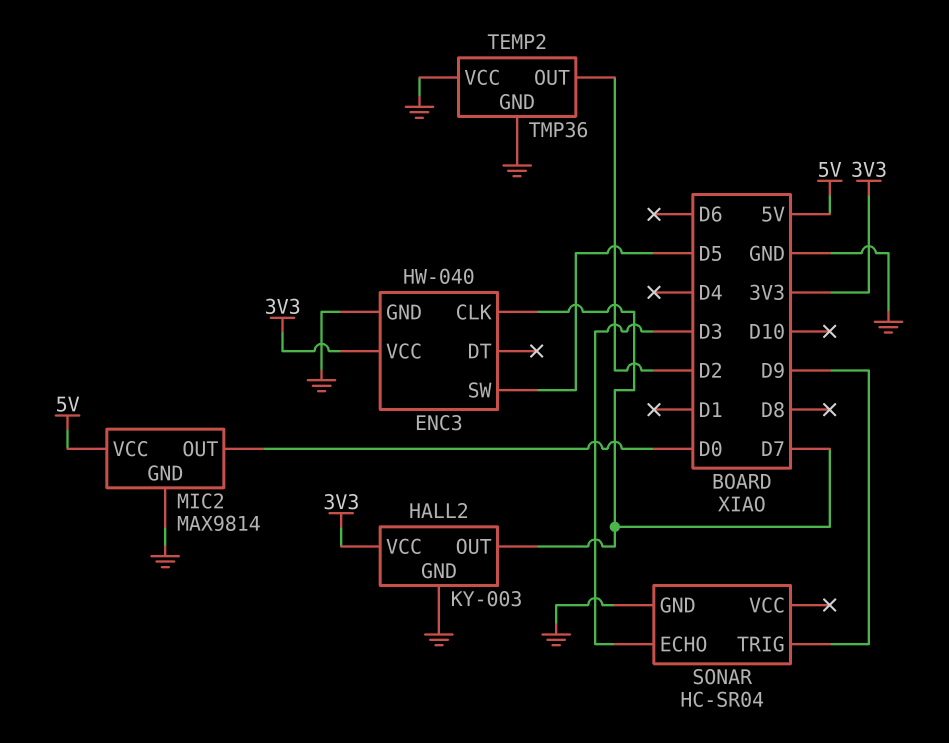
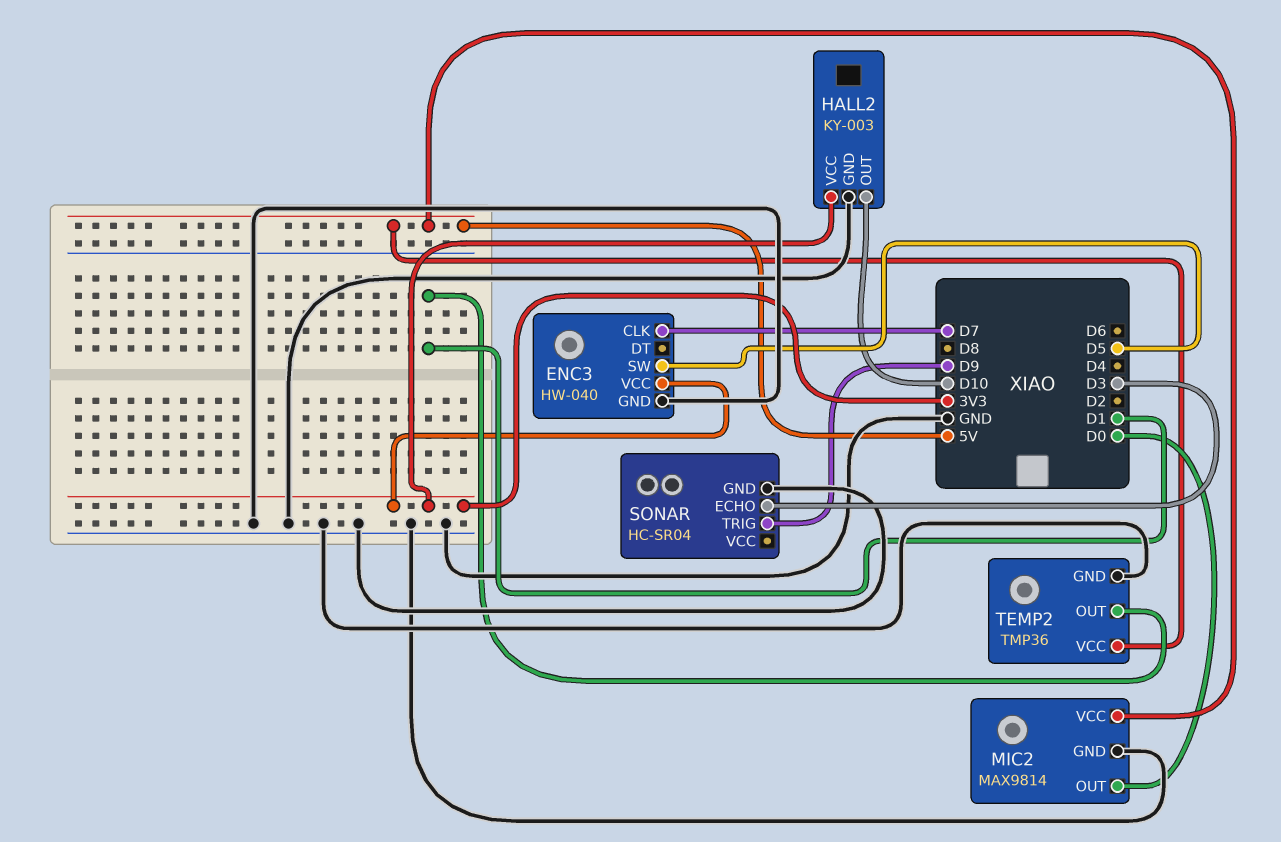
HALL2 pin OUT: D7 -> D10
TEMP2 pin OUT: D2 -> D1
TEMP2 pin VCC: GND -> 5V

